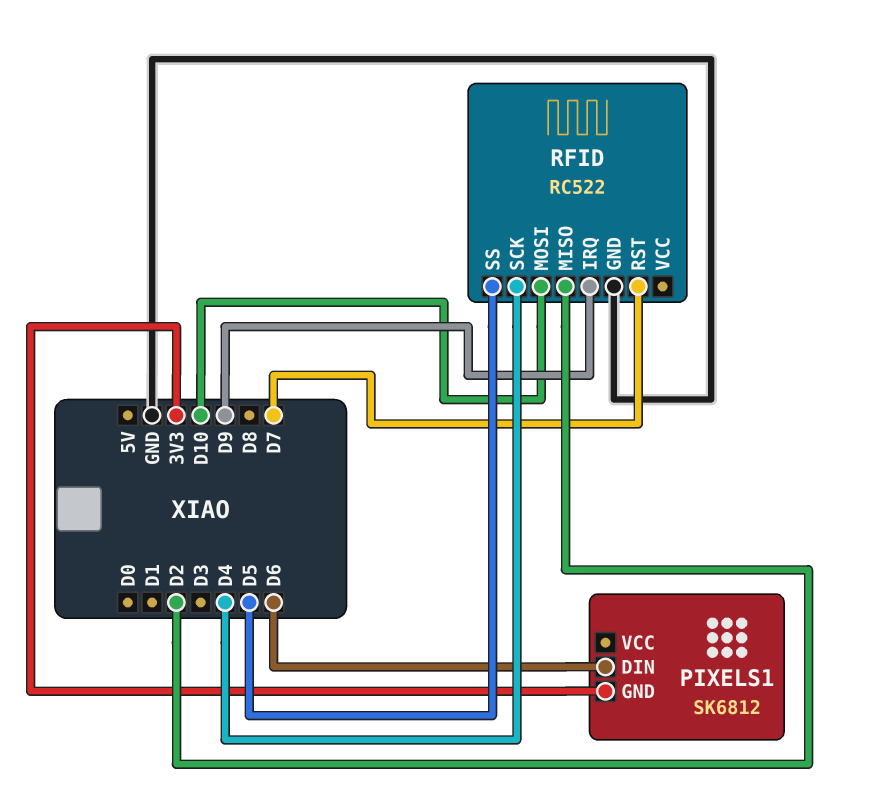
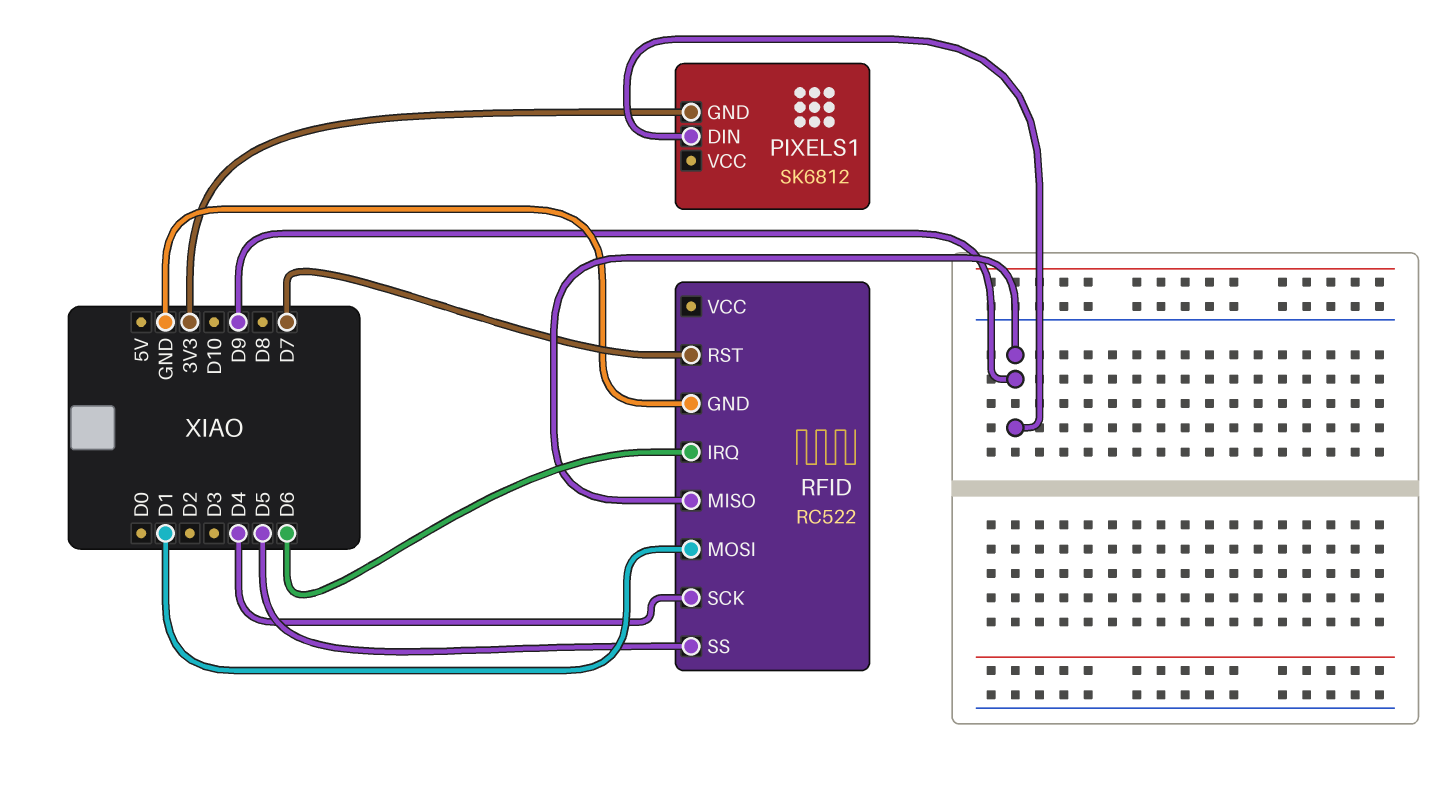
PIXELS1 pin DIN: D6 -> D9
RFID pin IRQ: D9 -> D6
RFID pin MISO: D2 -> D9
RFID pin MOSI: D10 -> D1

